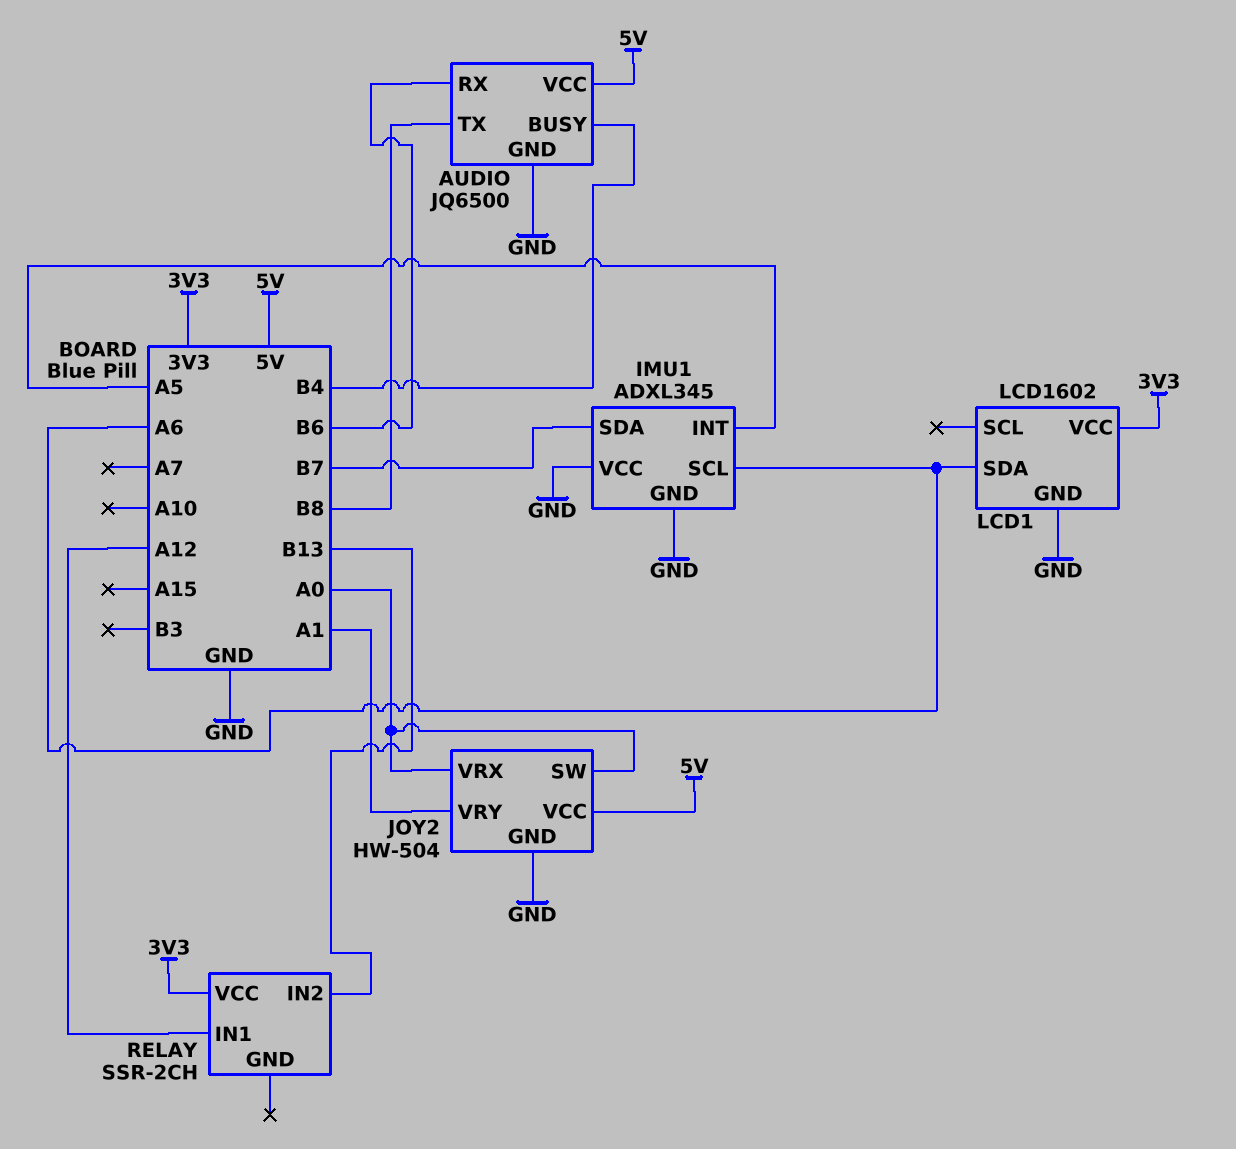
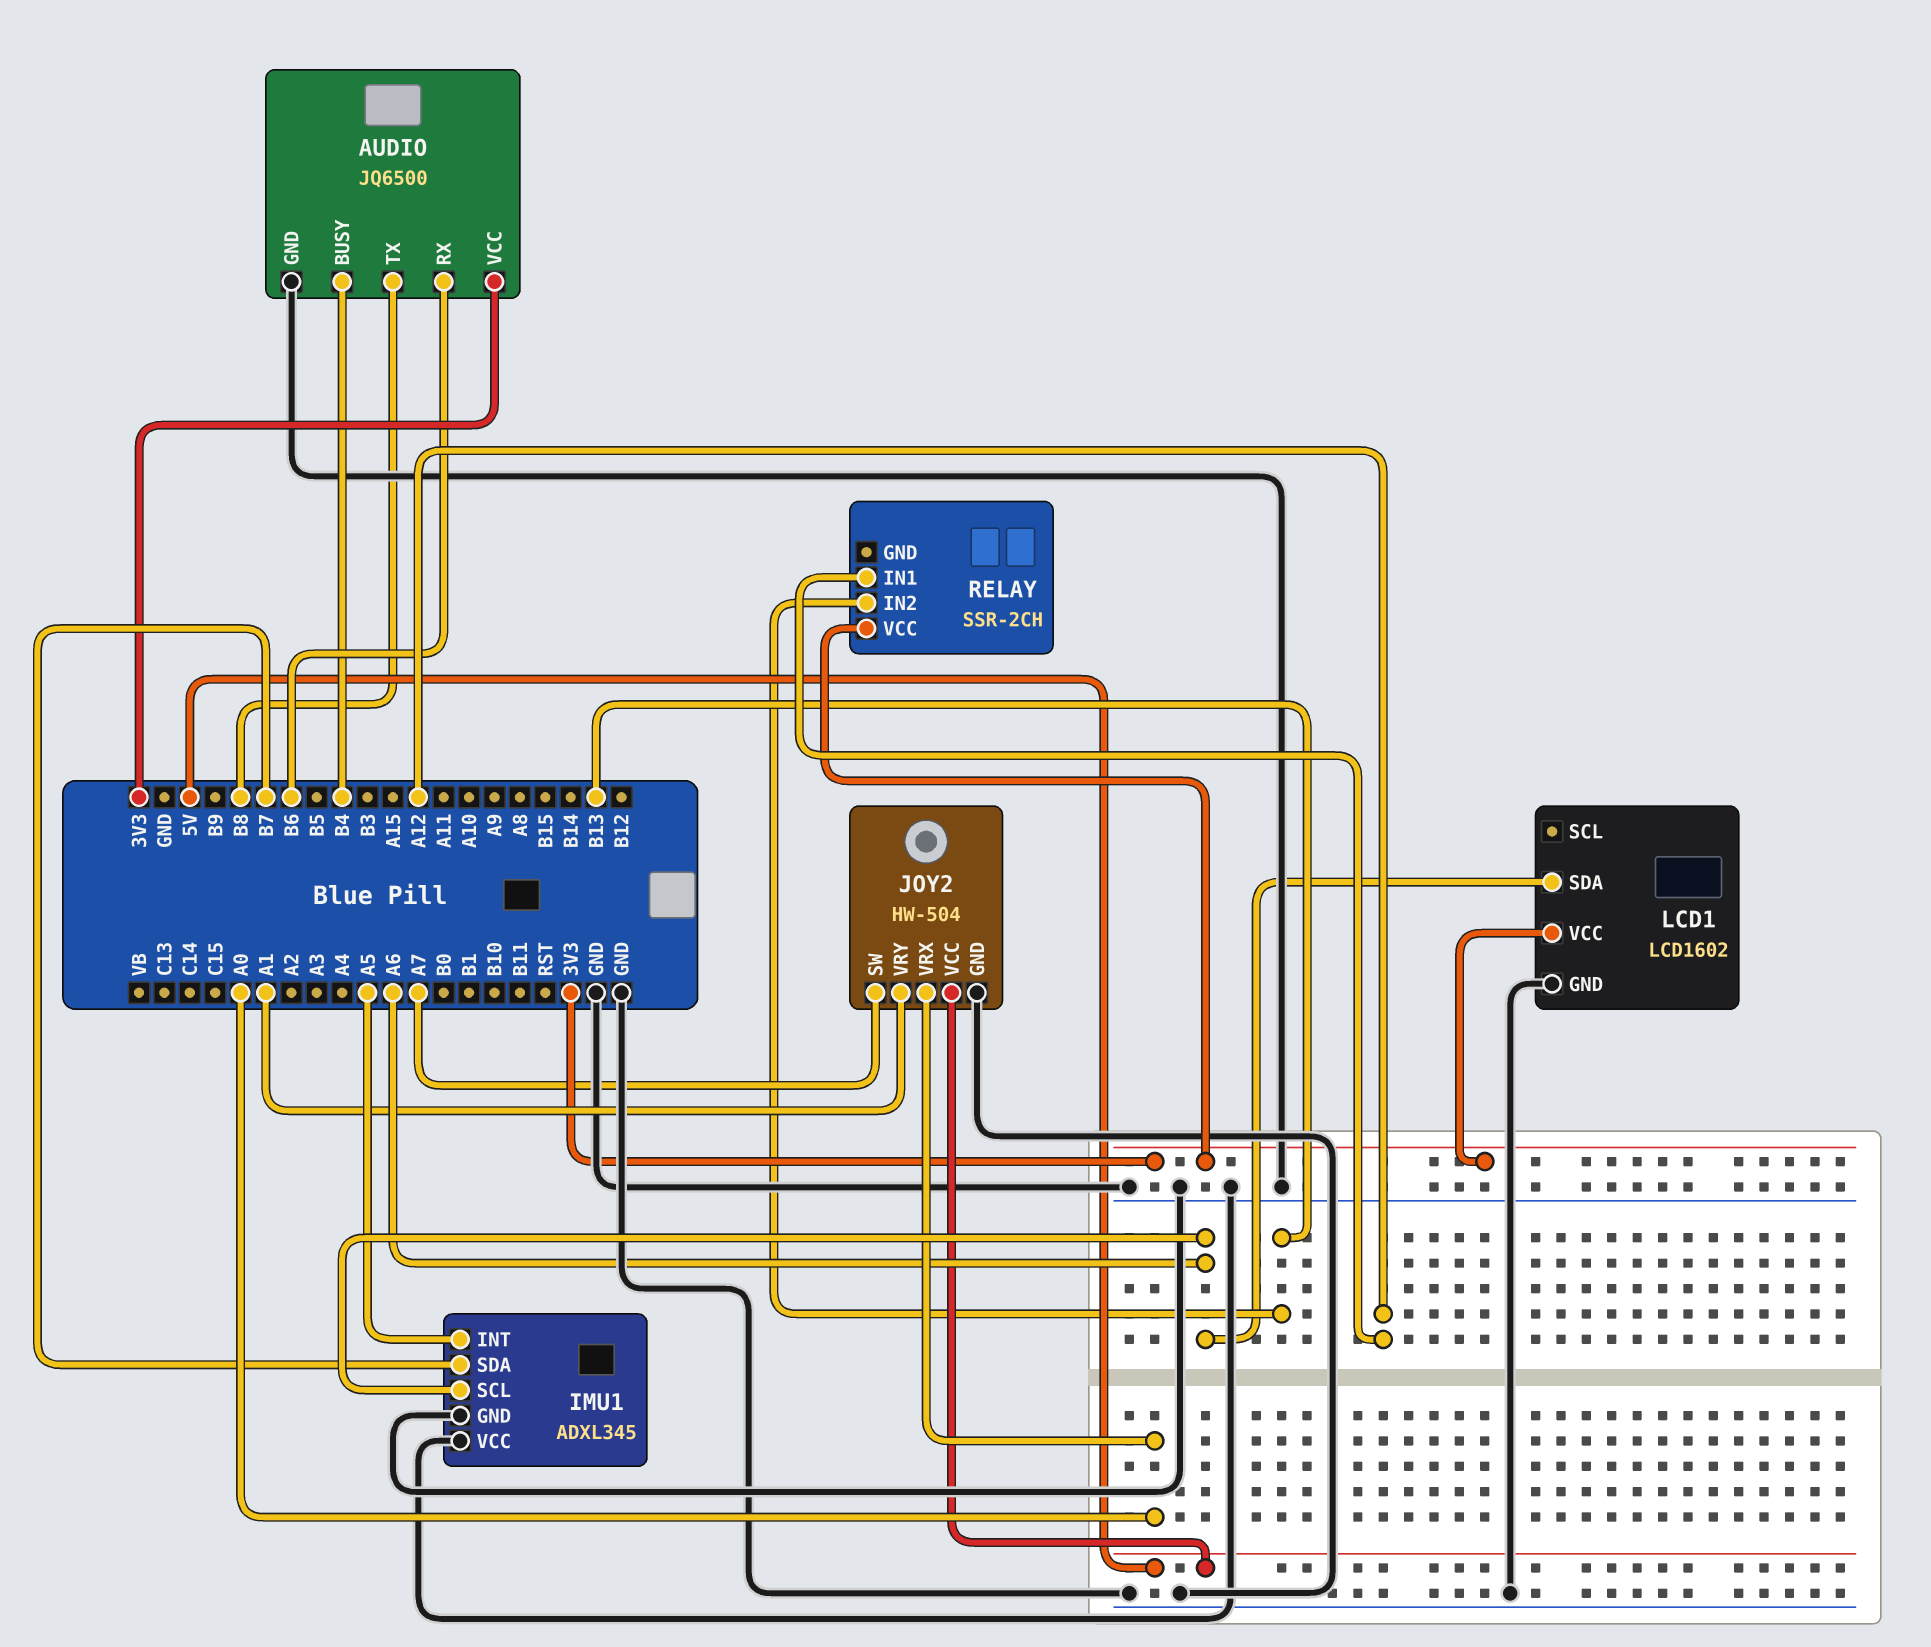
AUDIO pin VCC: 5V -> 3V3
JOY2 pin SW: A0 -> A7

